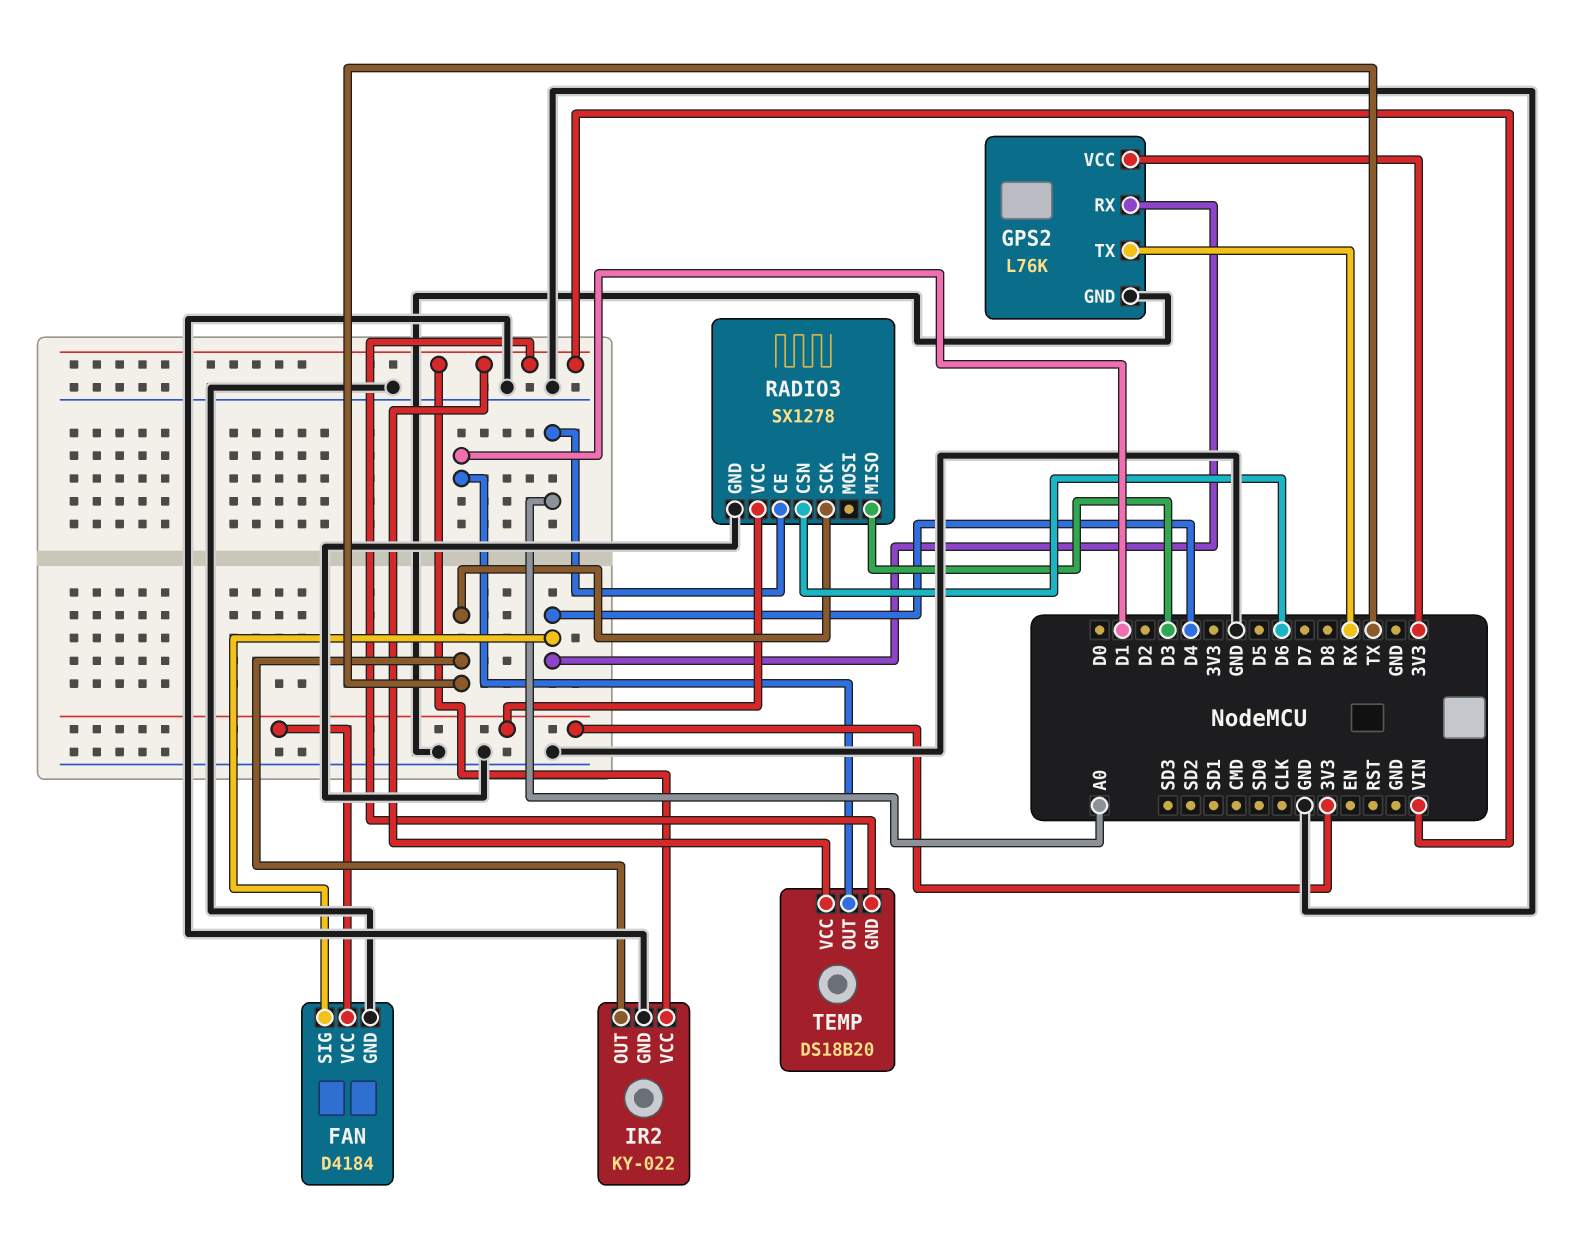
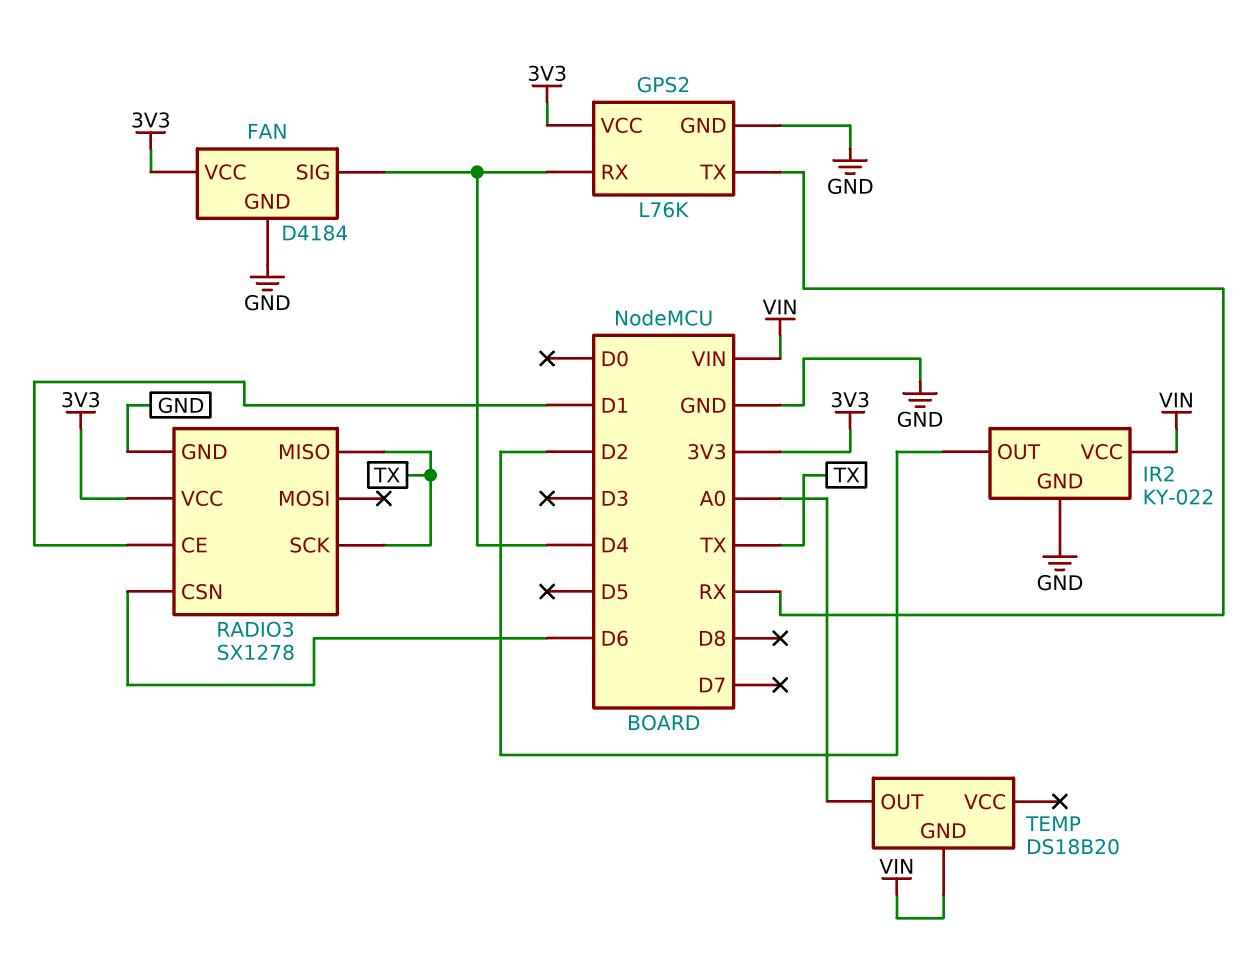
IR2 pin OUT: TX -> D2
RADIO3 pin CE: A0 -> D1
RADIO3 pin MISO: D3 -> TX
TEMP pin OUT: D1 -> A0
TEMP pin VCC: VIN -> none

